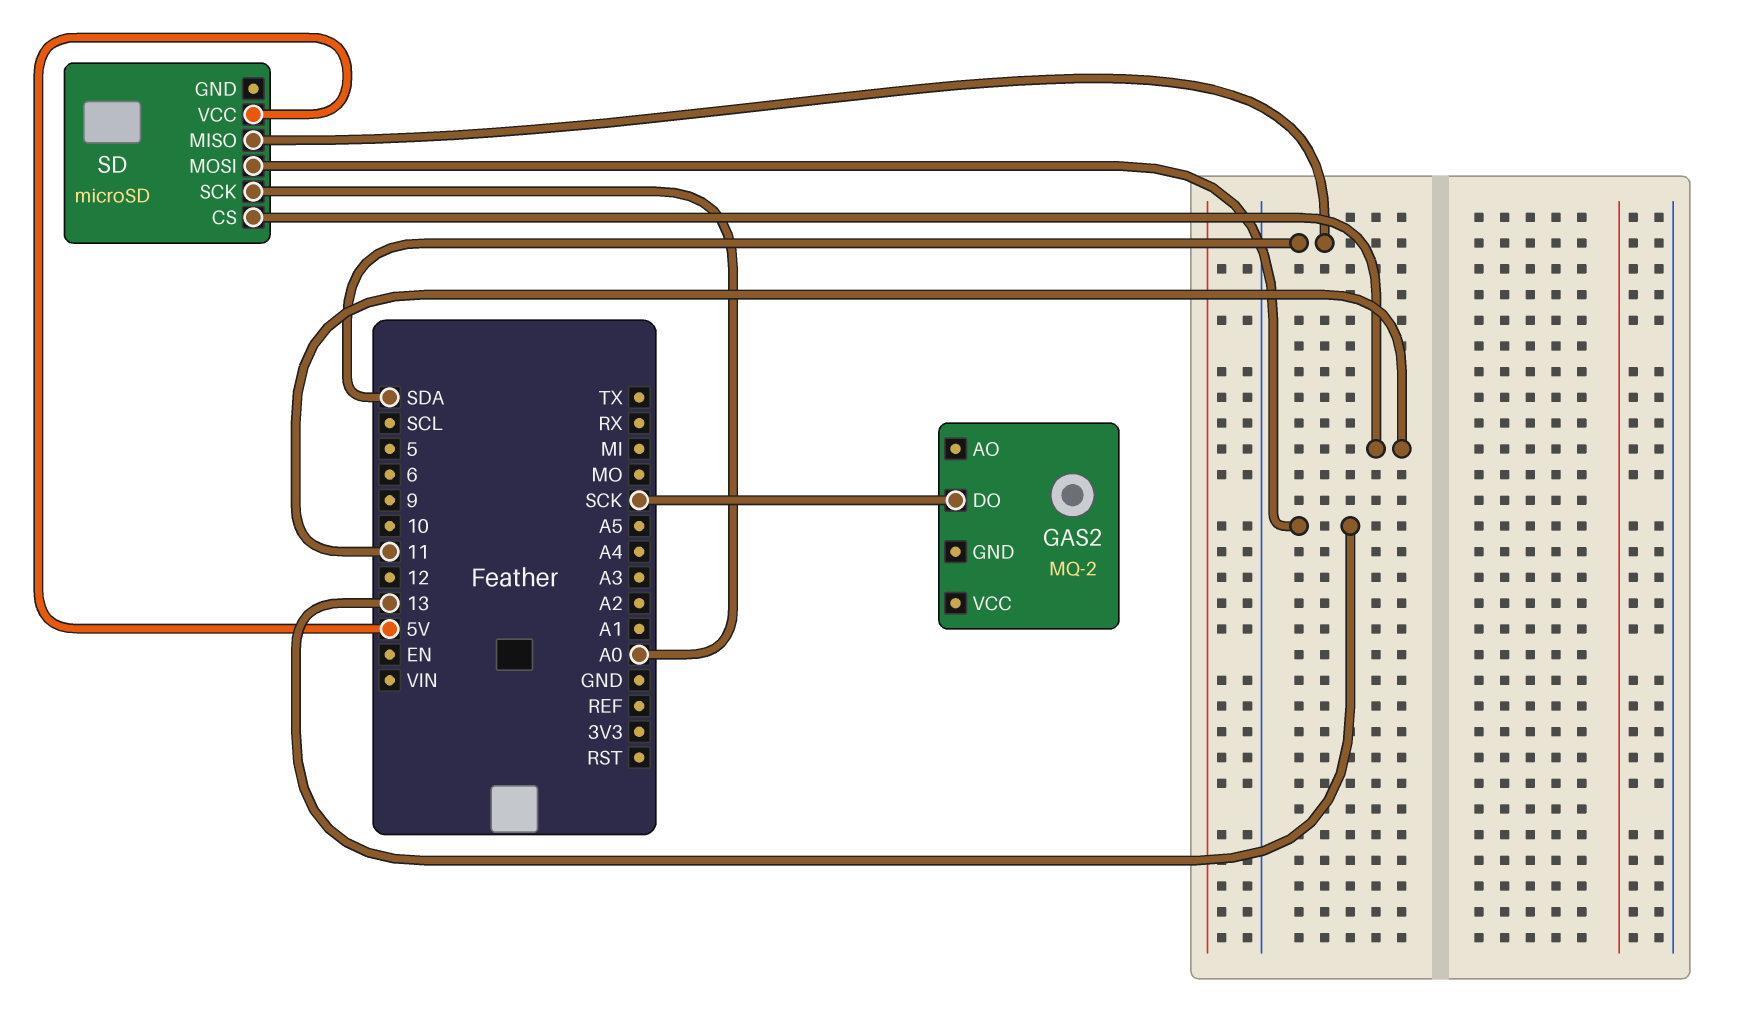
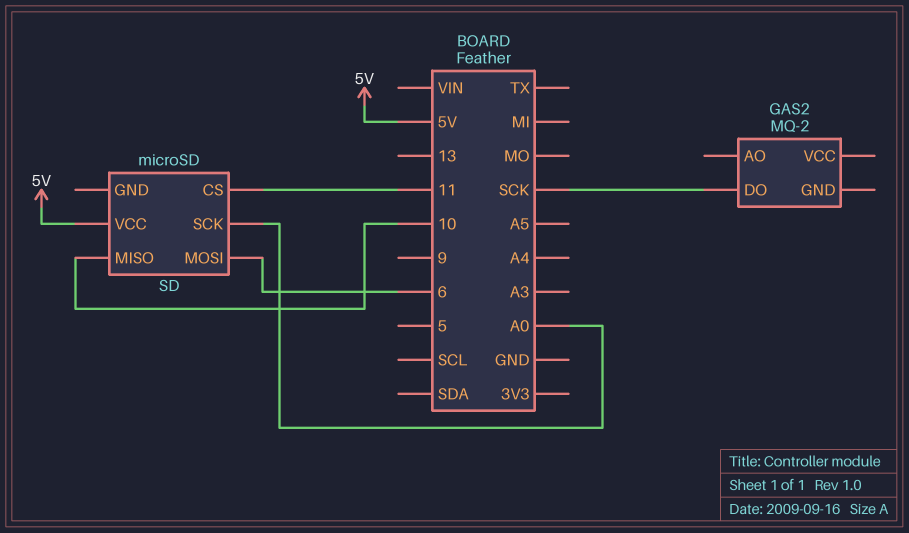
SD pin MISO: SDA -> 10
SD pin MOSI: 13 -> 6

